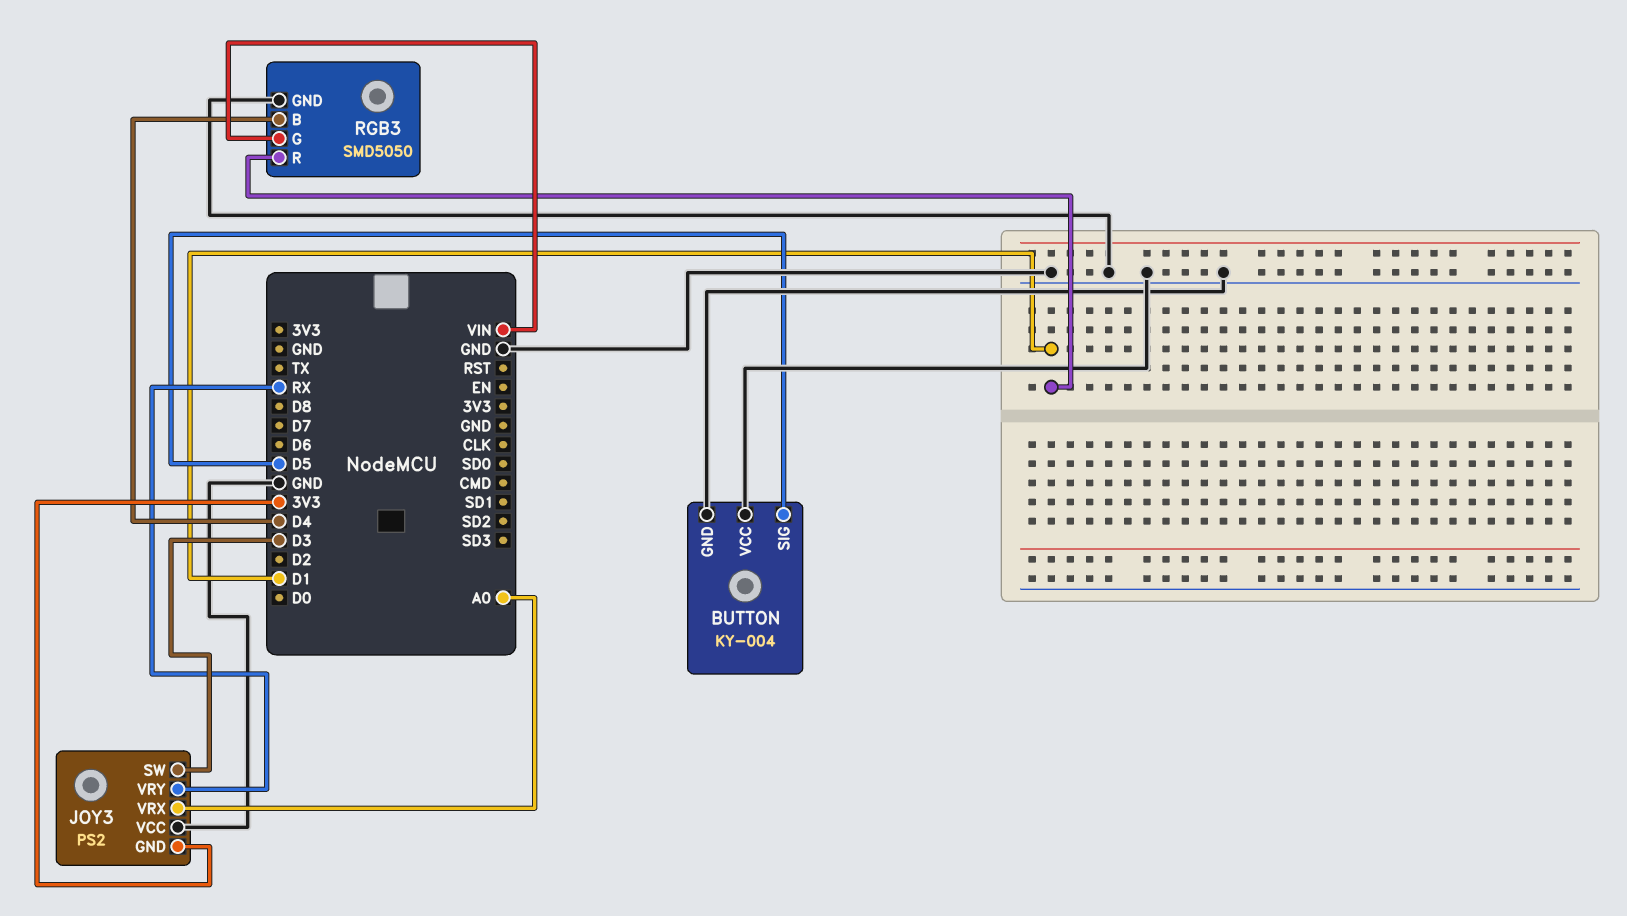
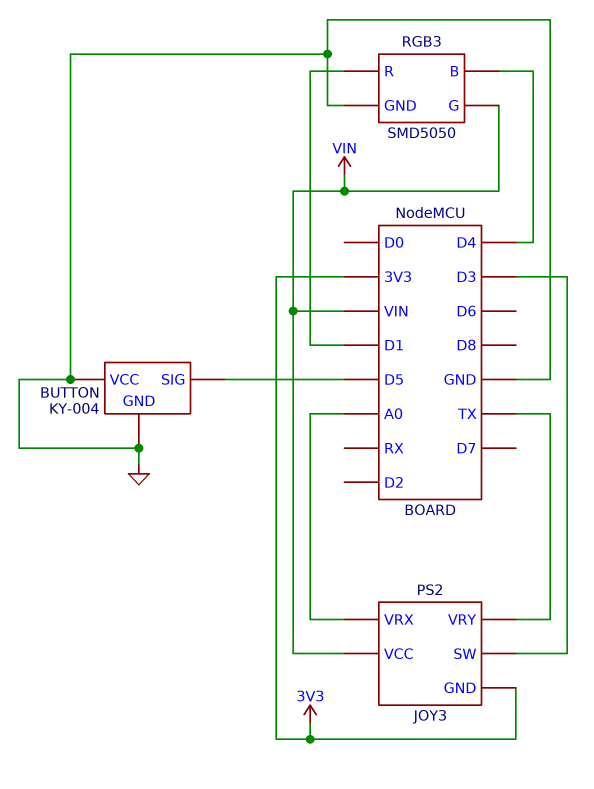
JOY3 pin VCC: GND -> VIN
JOY3 pin VRY: RX -> TX

